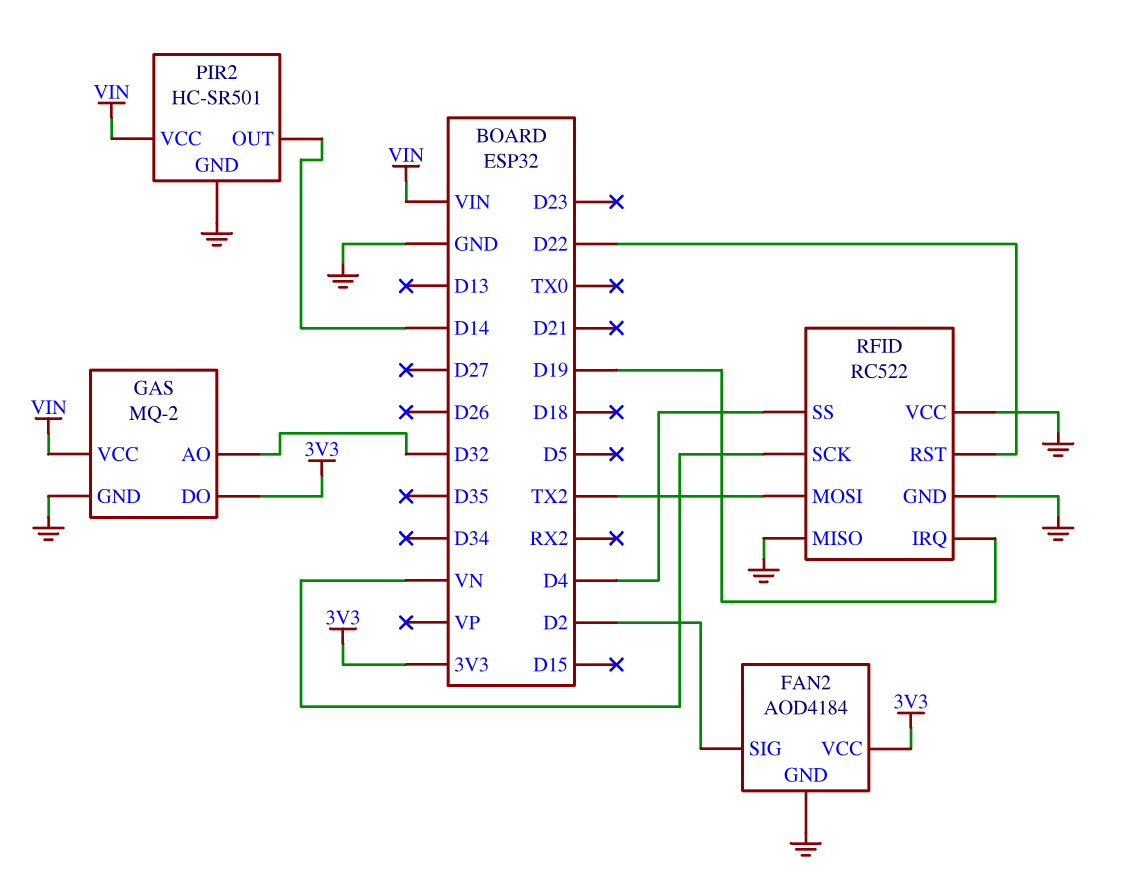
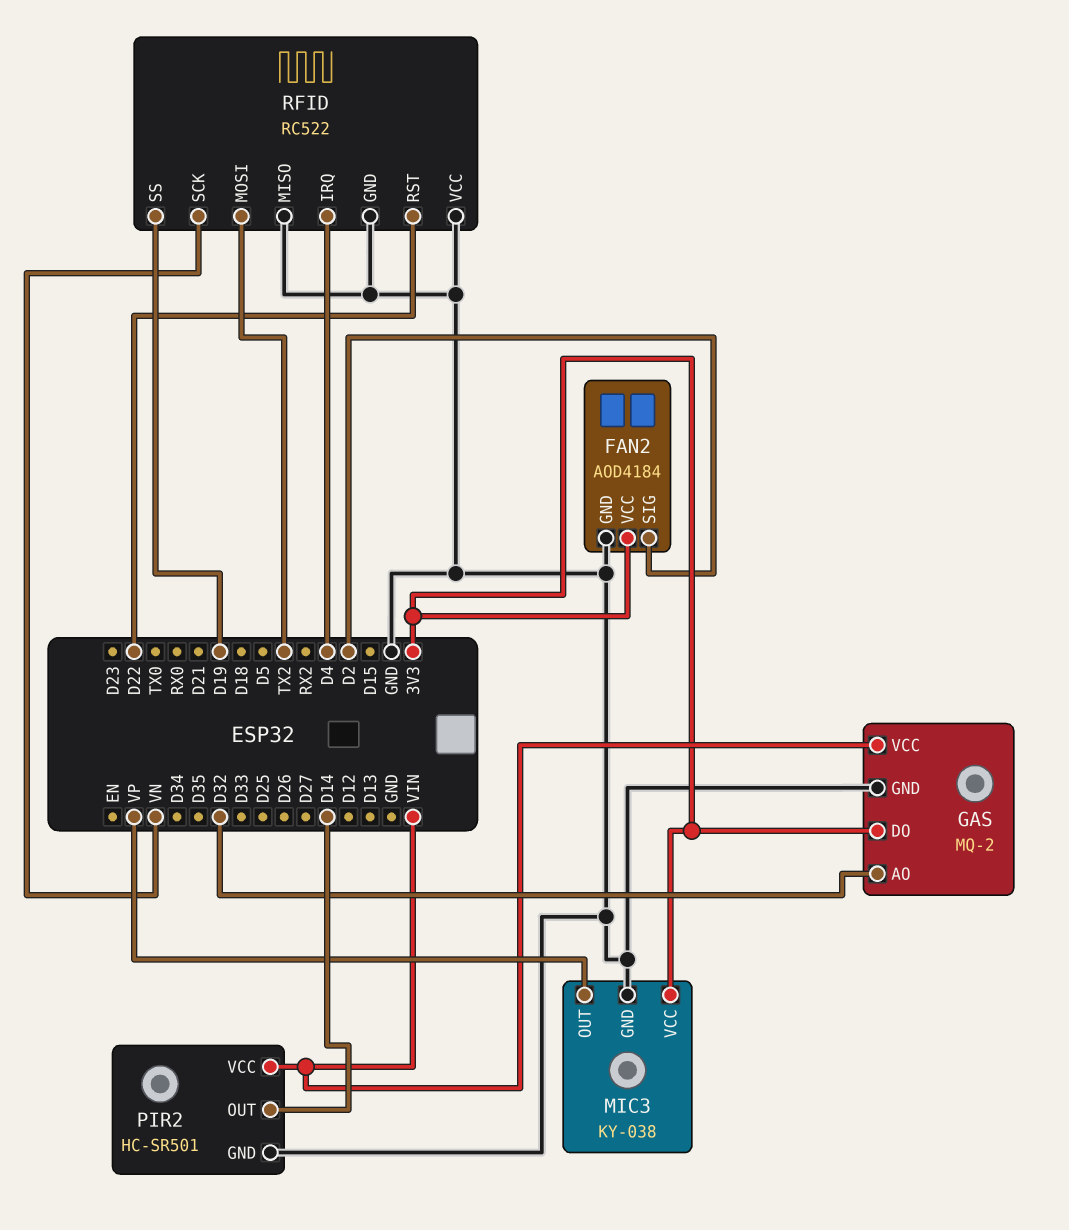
MIC3: none -> KY-038
MIC3 pin GND: none -> GND
MIC3 pin OUT: none -> VP
MIC3 pin VCC: none -> 3V3
RFID pin IRQ: D19 -> D4
RFID pin SS: D4 -> D19

